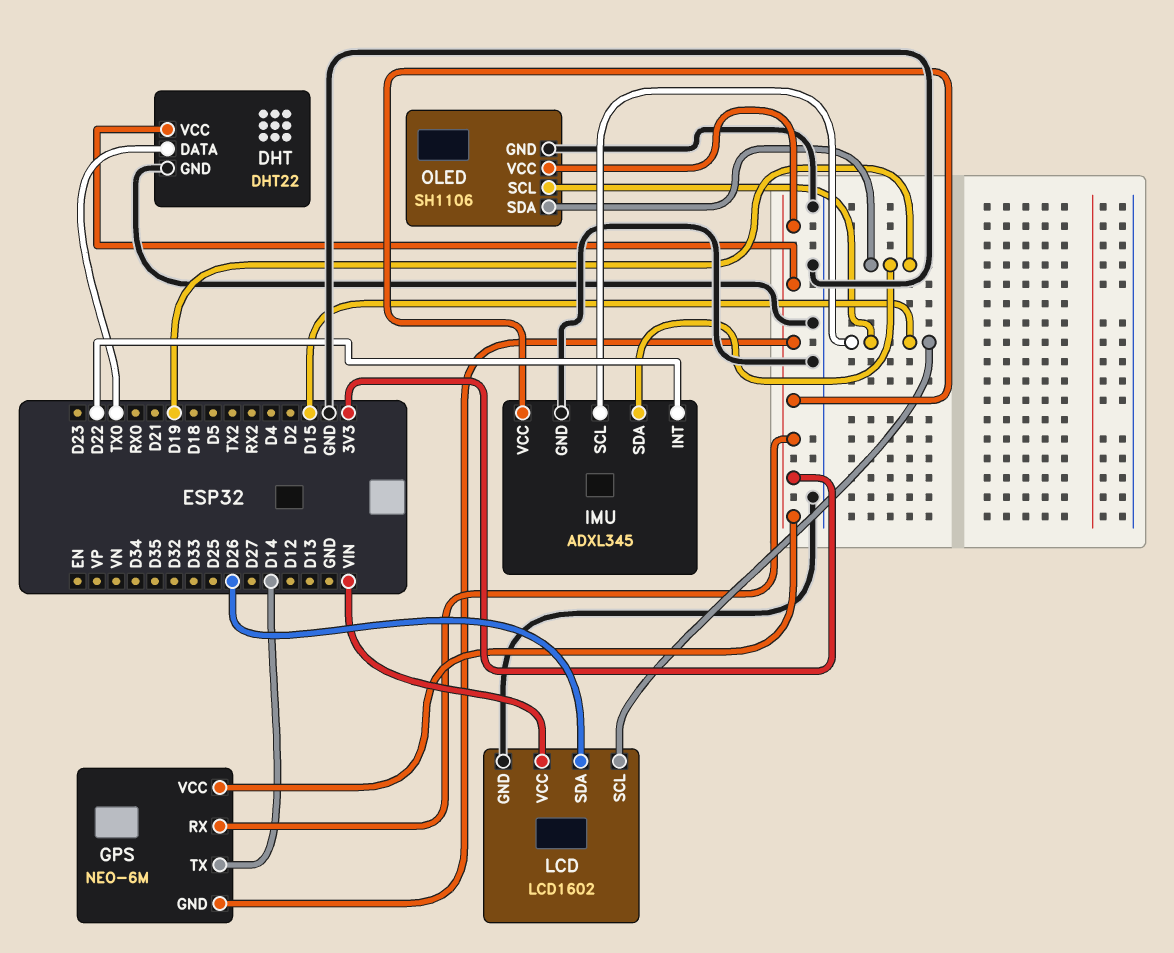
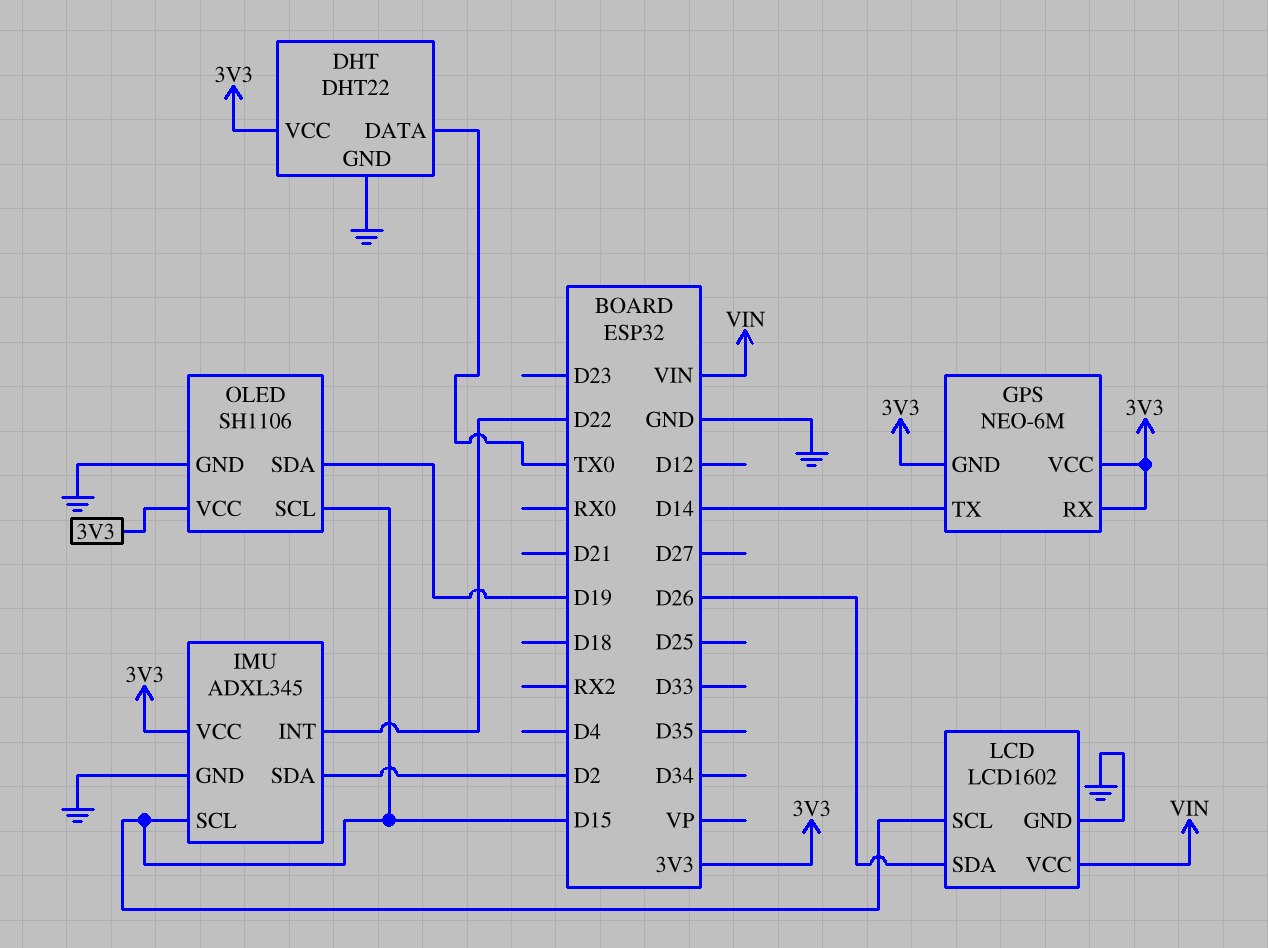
IMU pin SDA: D19 -> D2

